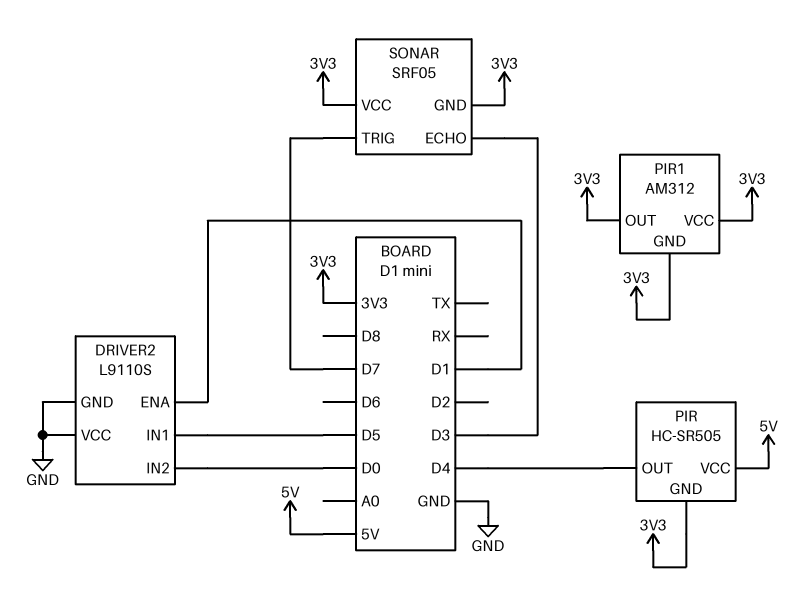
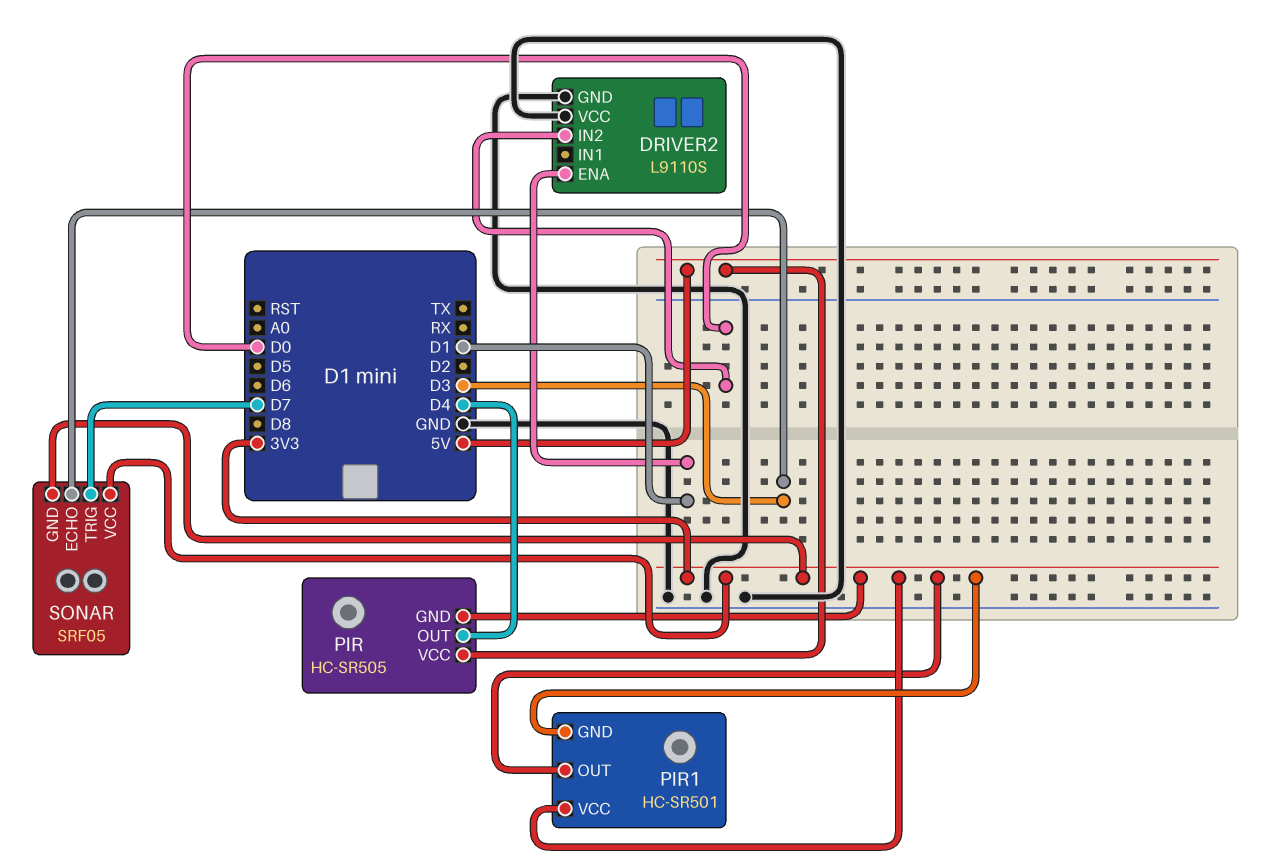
DRIVER2 pin IN1: D5 -> none
PIR1: AM312 -> HC-SR501

